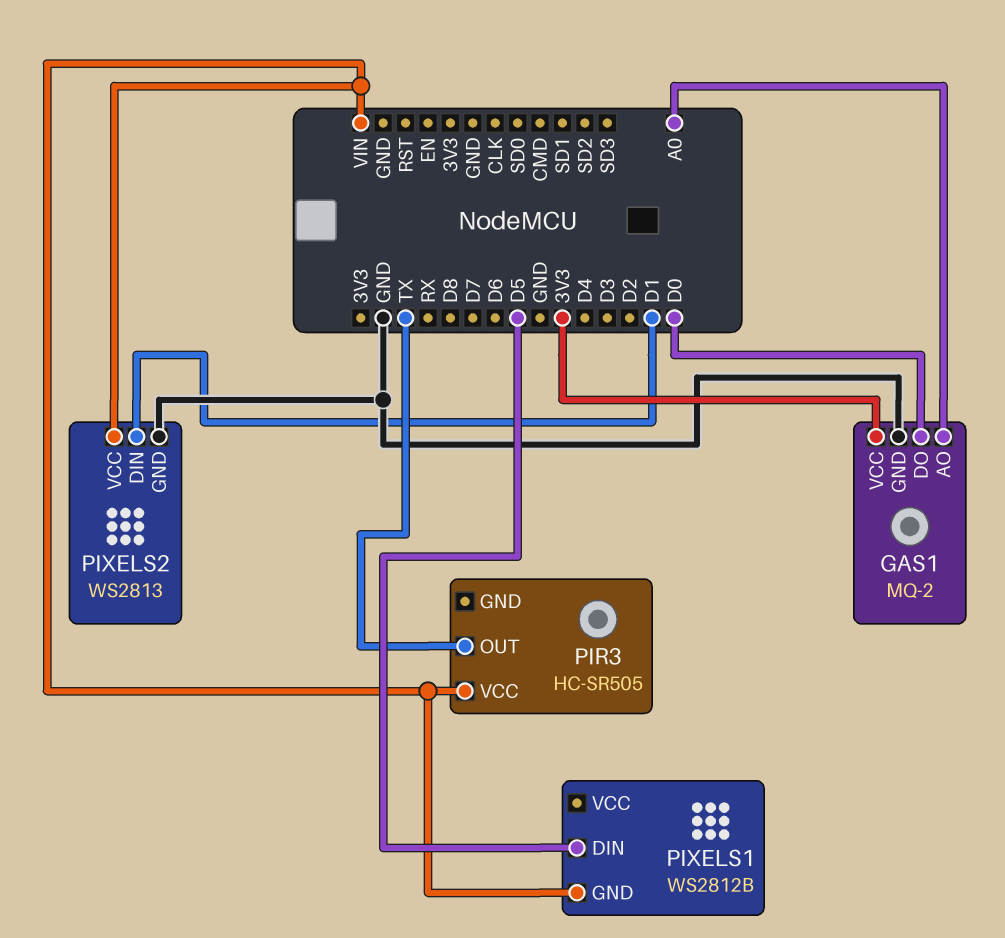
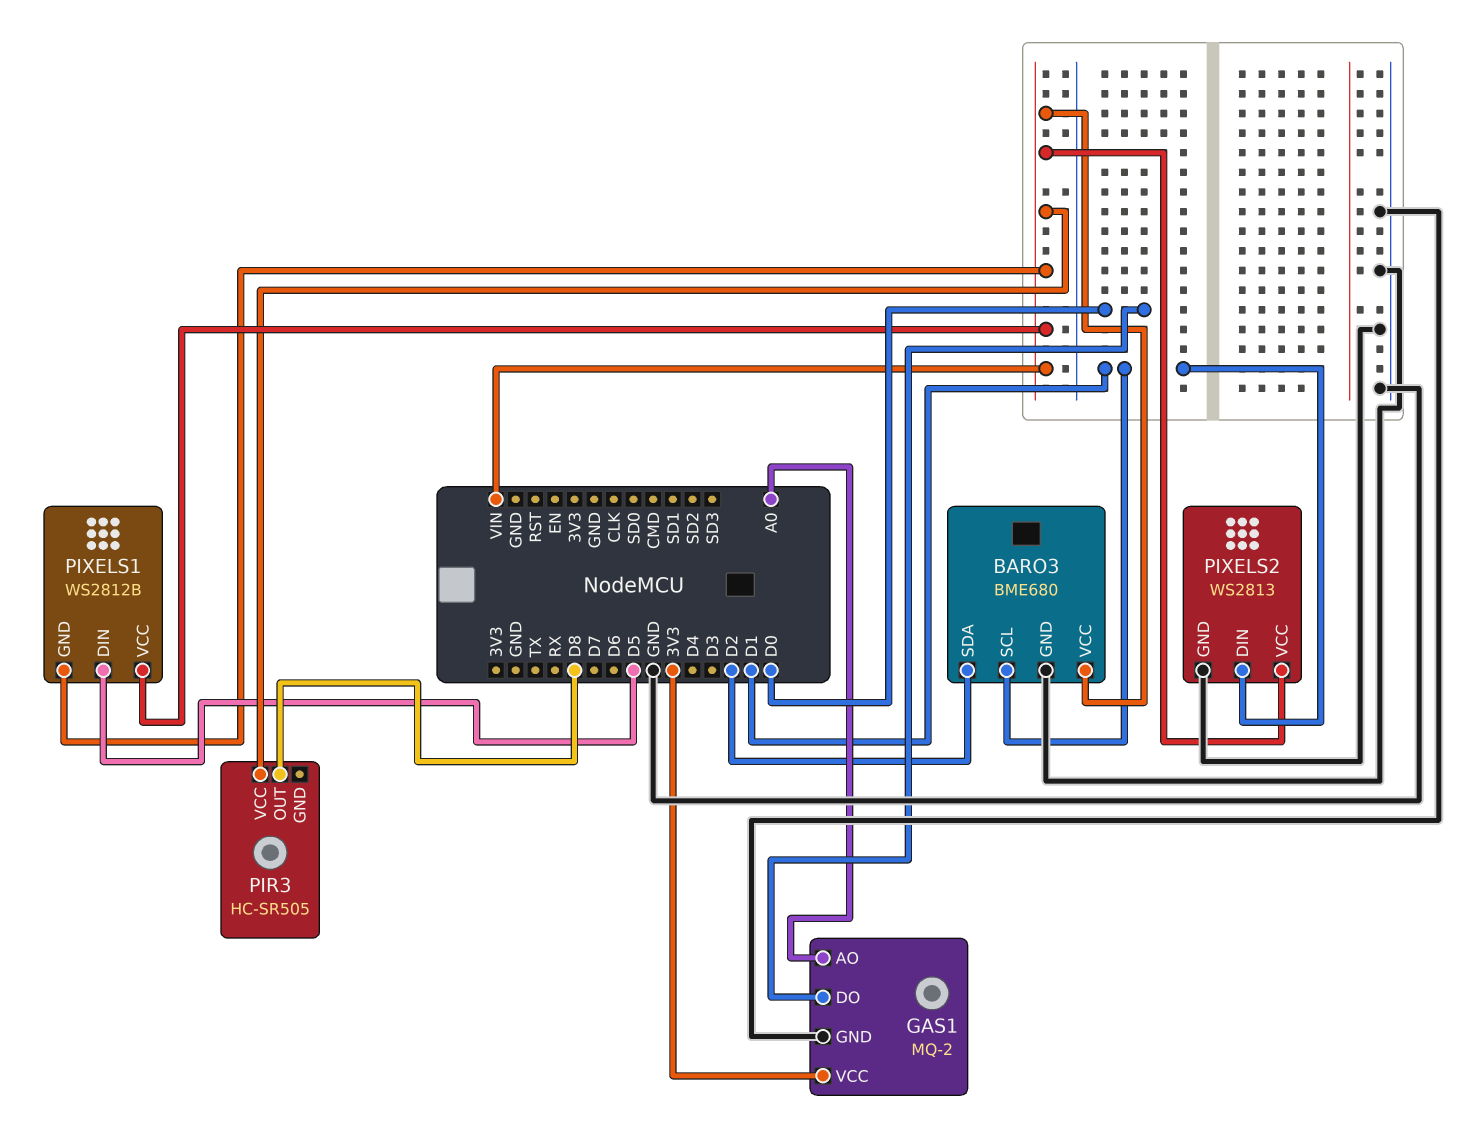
BARO3: none -> BME680
BARO3 pin GND: none -> GND
BARO3 pin SCL: none -> D1
BARO3 pin SDA: none -> D2
BARO3 pin VCC: none -> VIN
PIR3 pin OUT: TX -> D8
PIXELS1 pin VCC: none -> VIN

